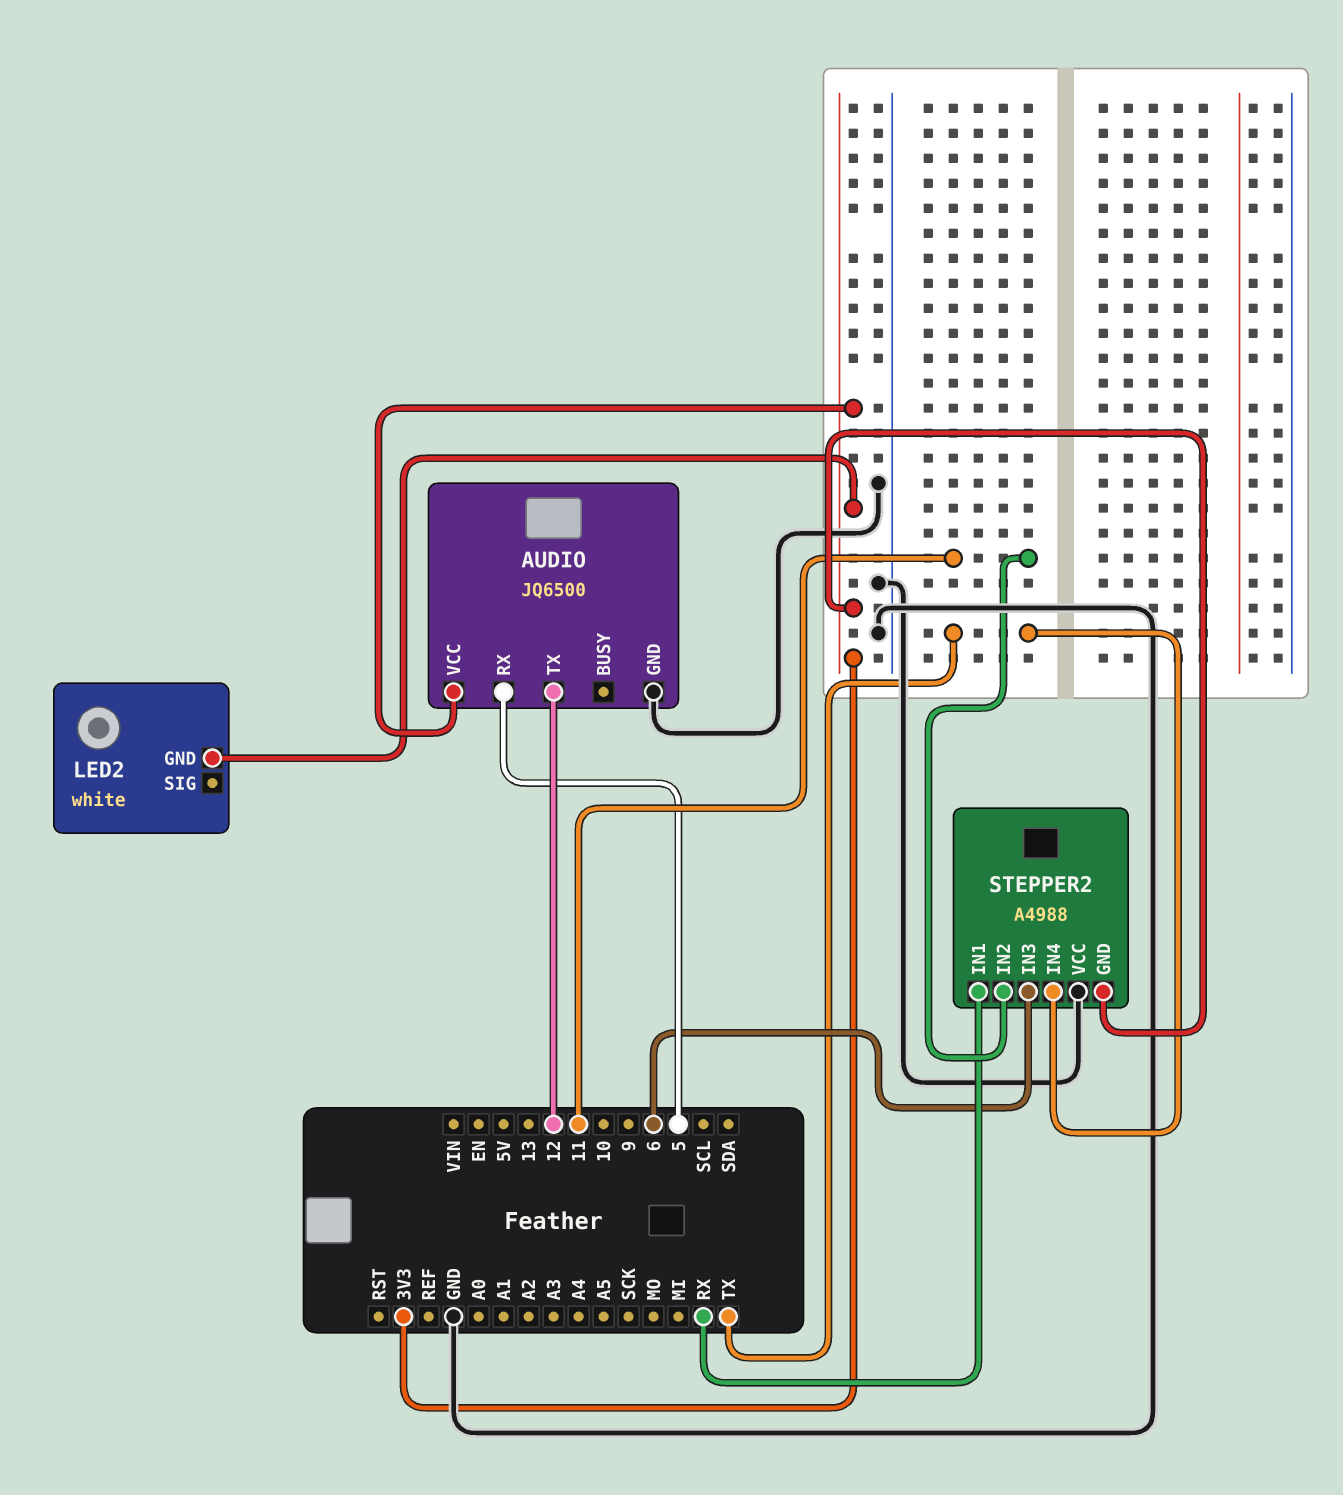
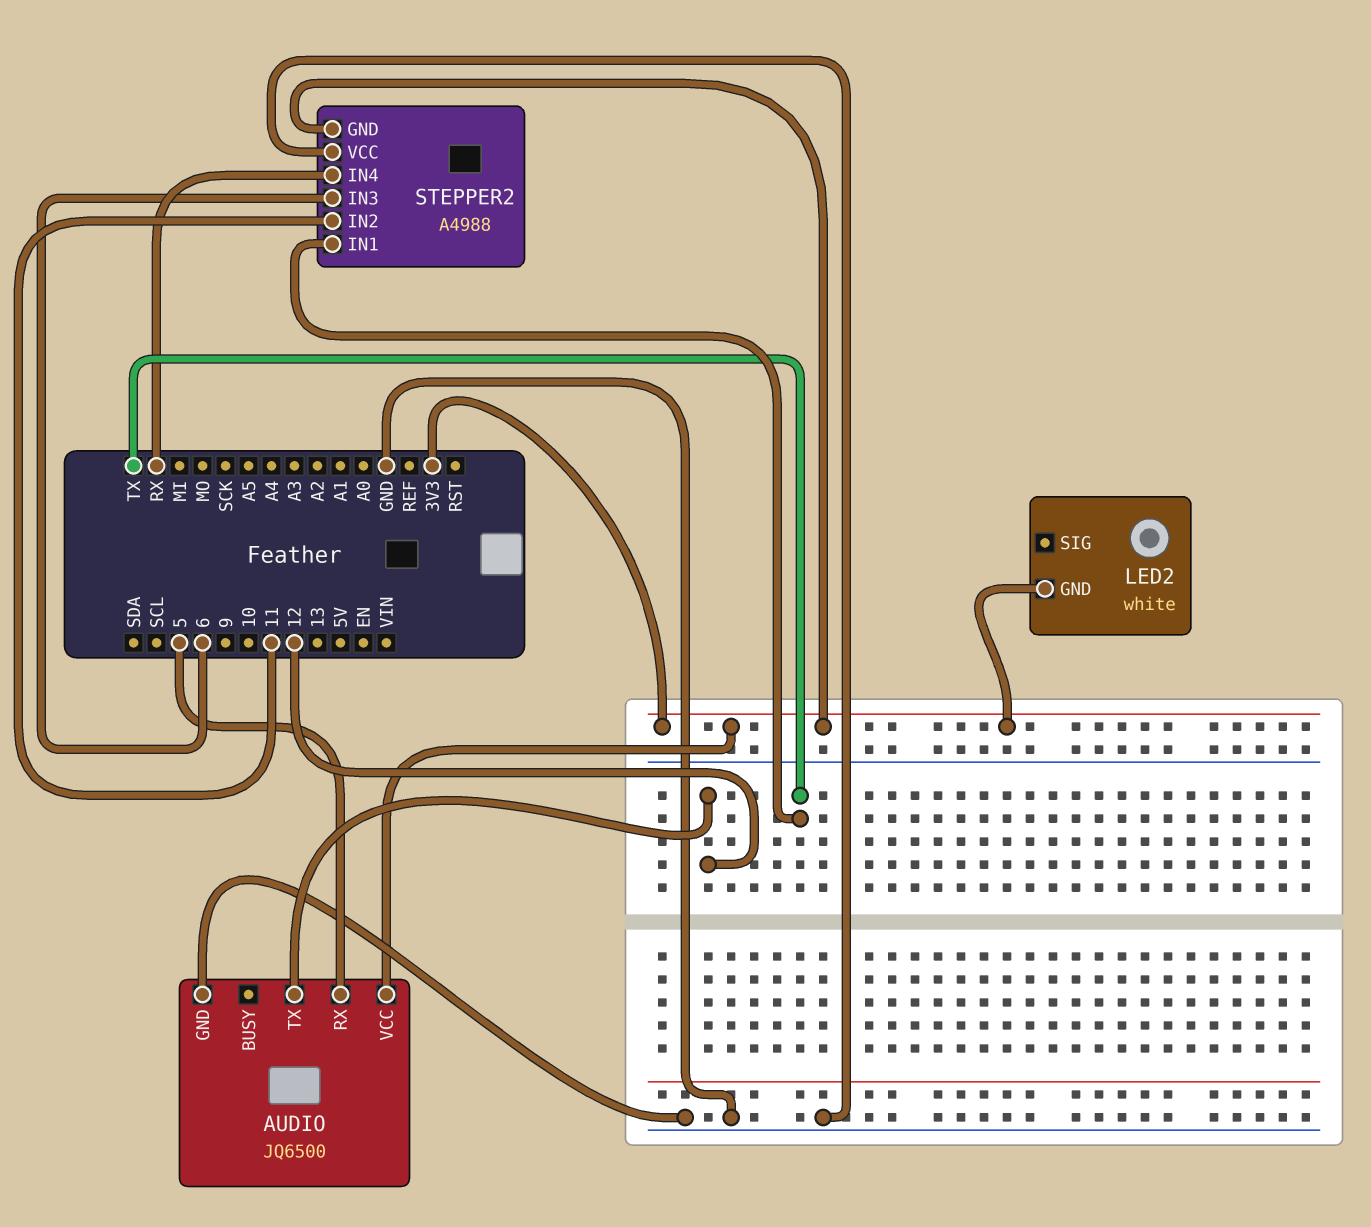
STEPPER2 pin IN1: RX -> TX
STEPPER2 pin IN4: TX -> RX

